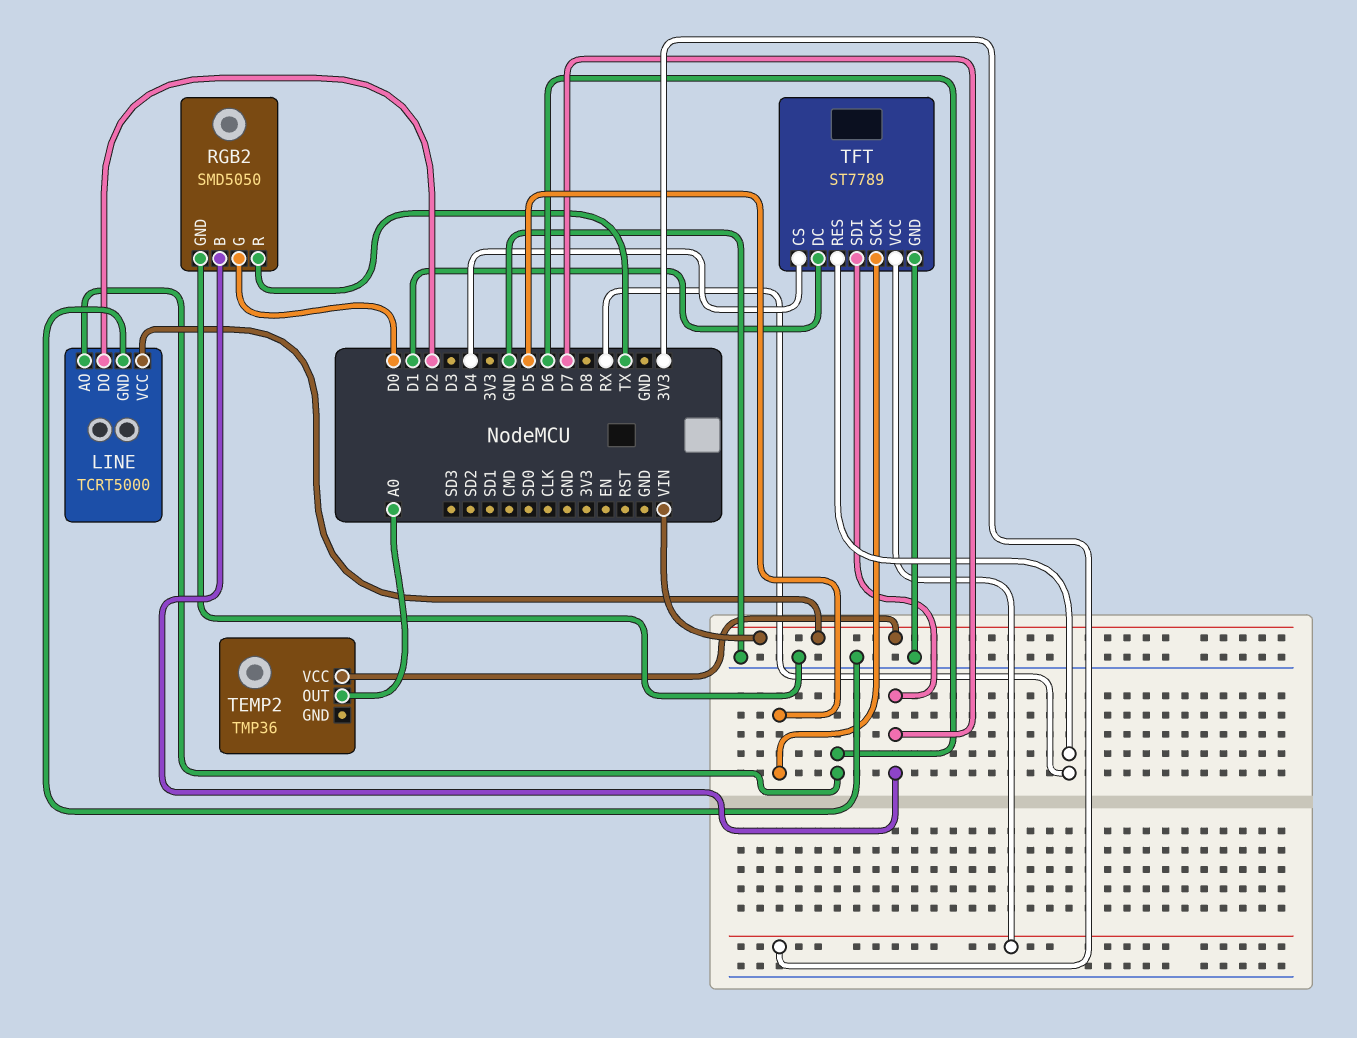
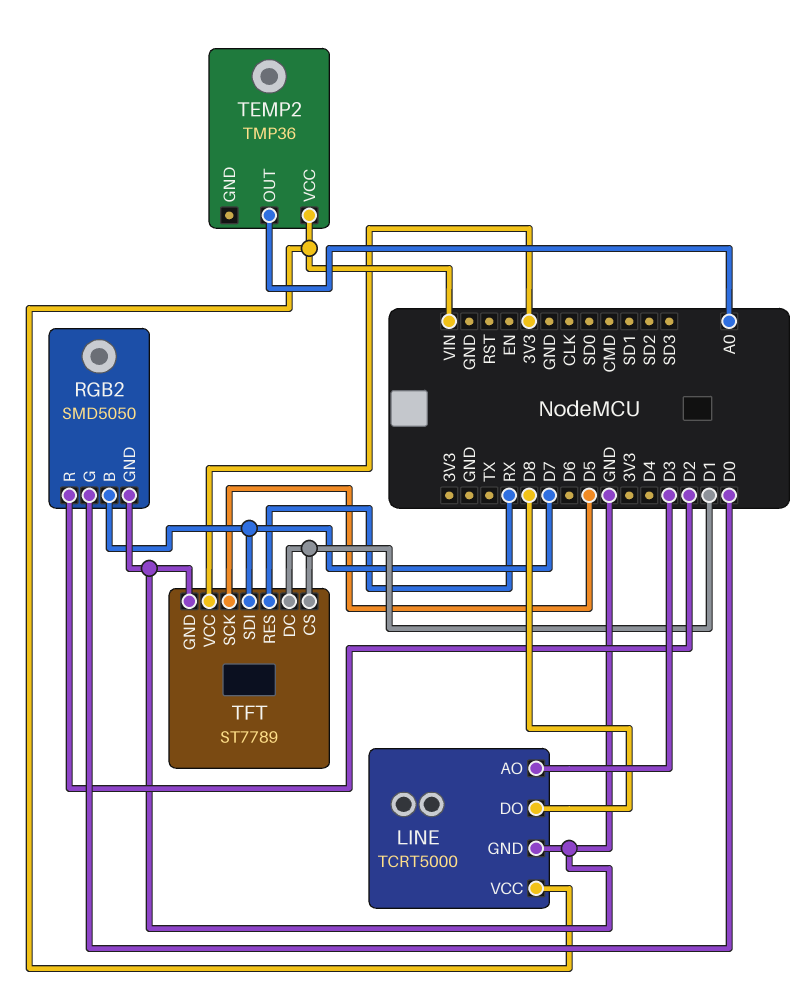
LINE pin AO: D6 -> D3
LINE pin DO: D2 -> D8
RGB2 pin R: TX -> D2
TFT pin CS: D4 -> D1

